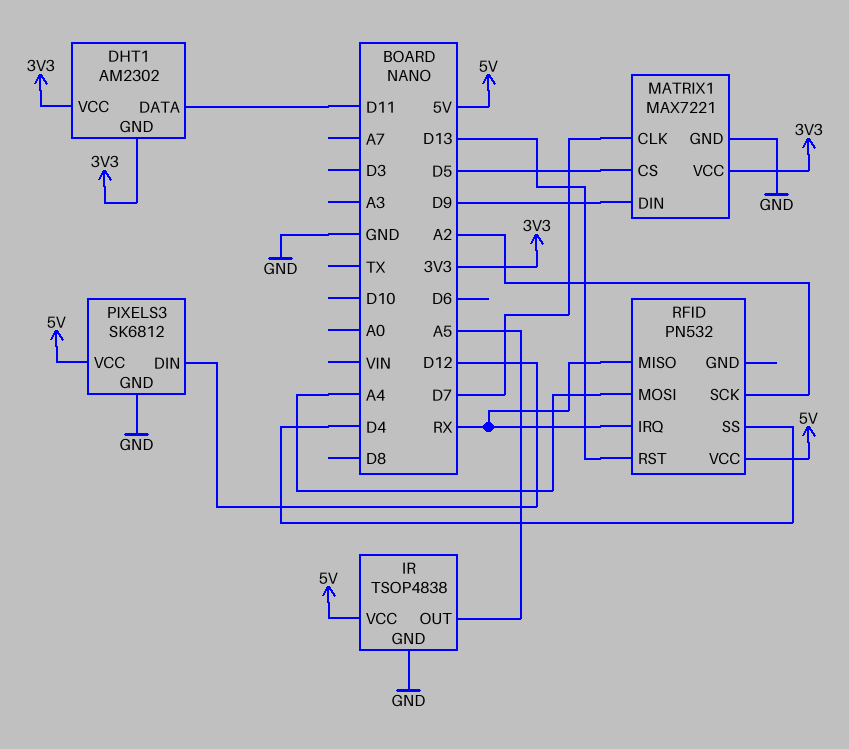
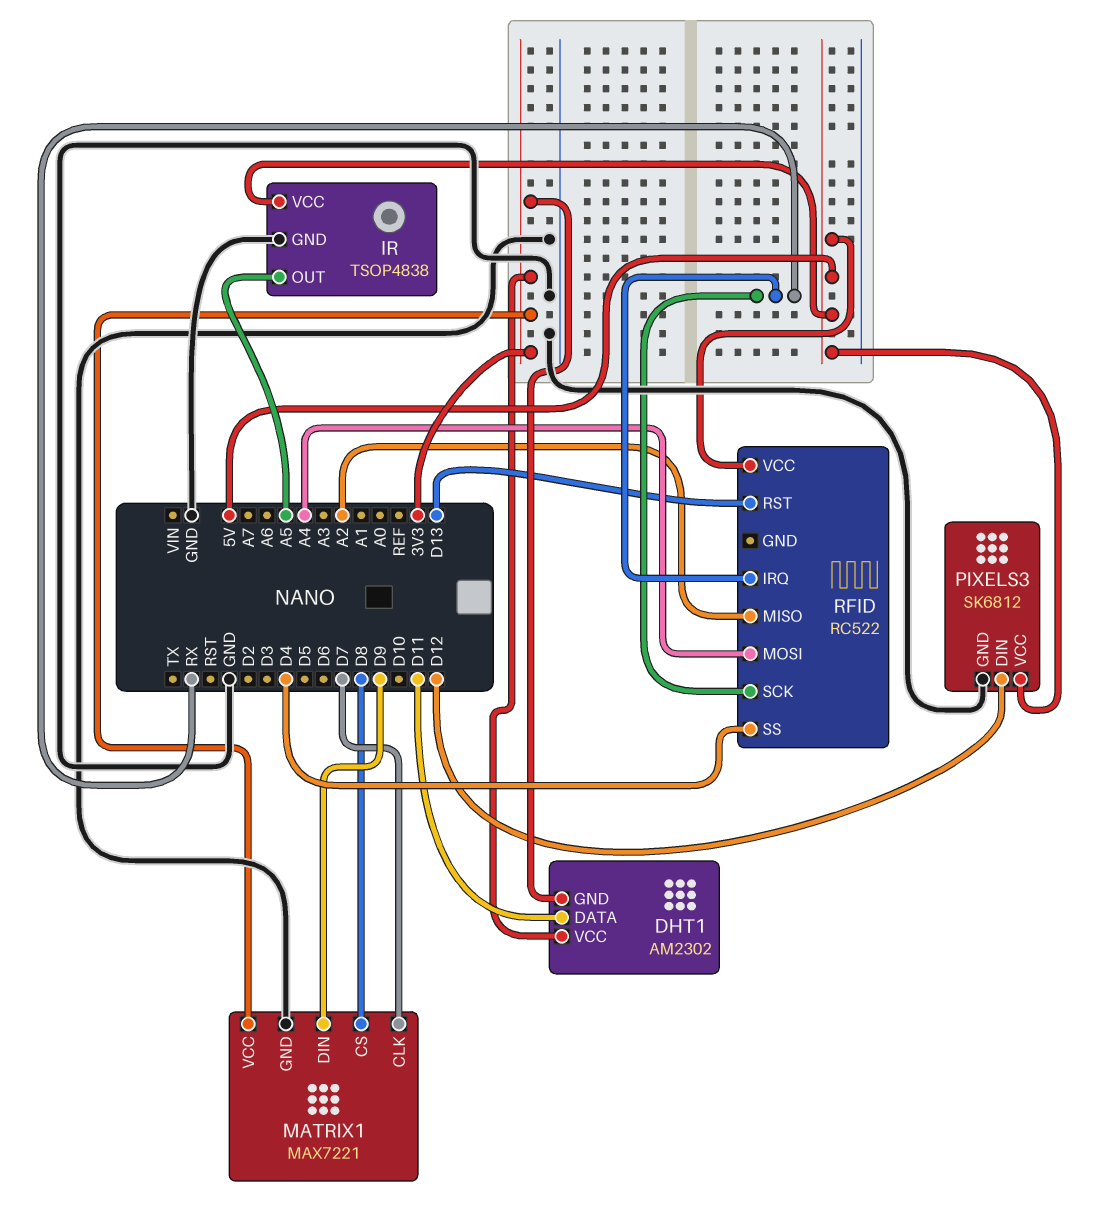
MATRIX1 pin CS: D5 -> D8
RFID: PN532 -> RC522
RFID pin MISO: RX -> A2
RFID pin SCK: A2 -> RX

